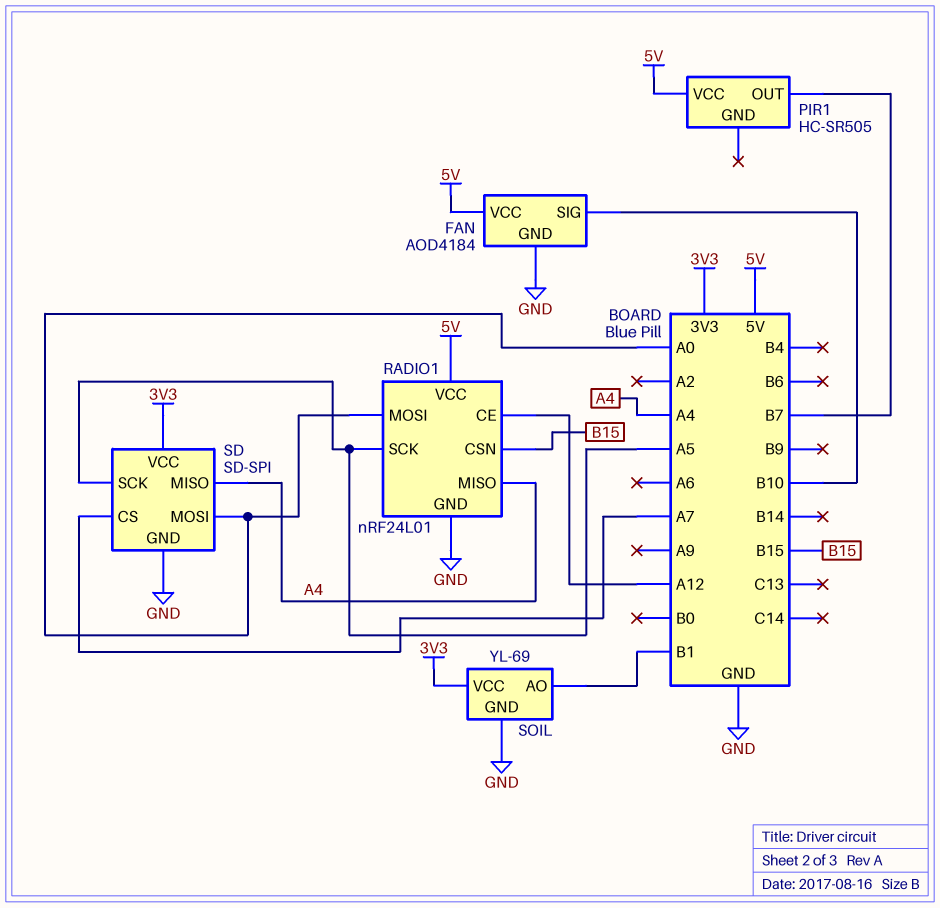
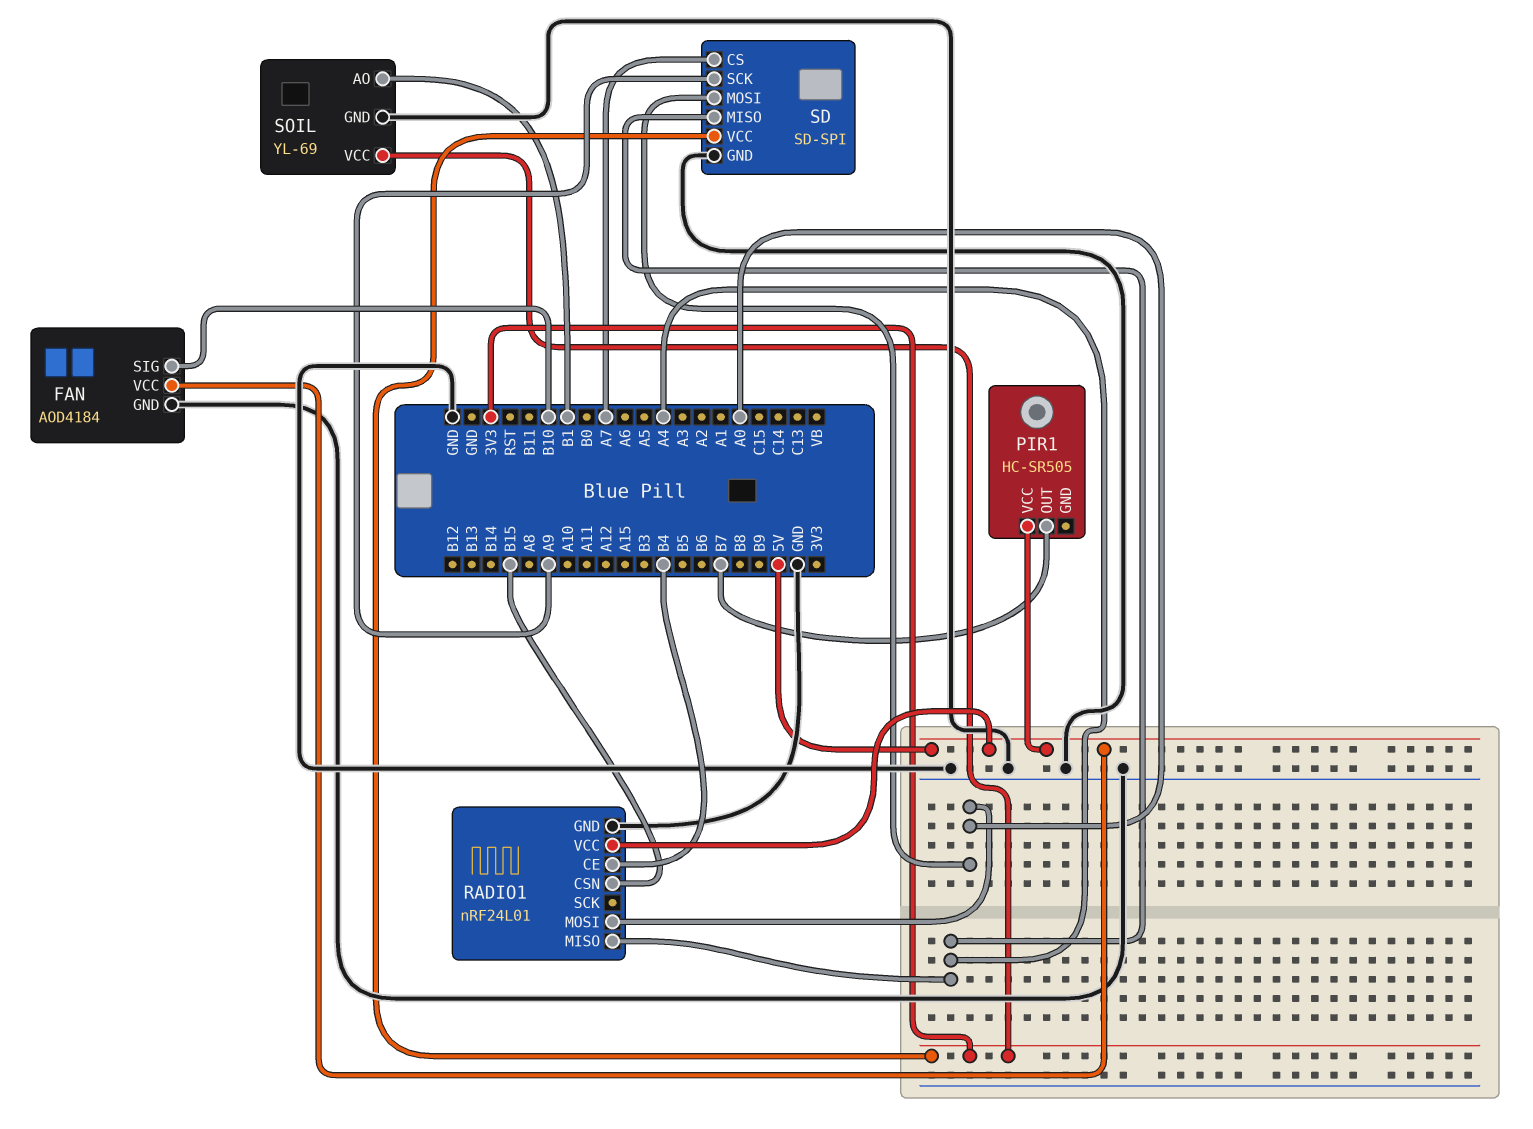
RADIO1 pin CE: A12 -> B4
RADIO1 pin SCK: A5 -> none
SD pin SCK: A5 -> A9

